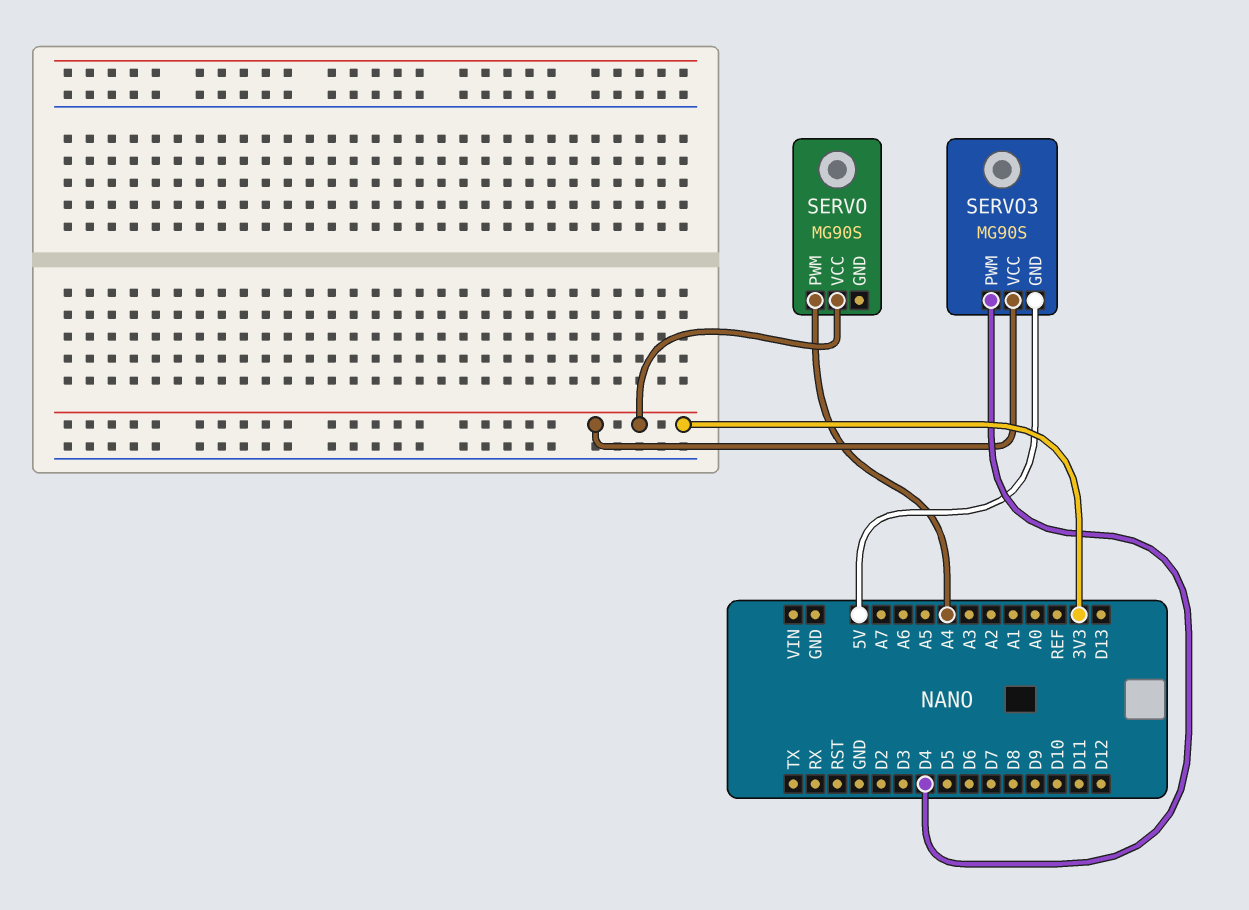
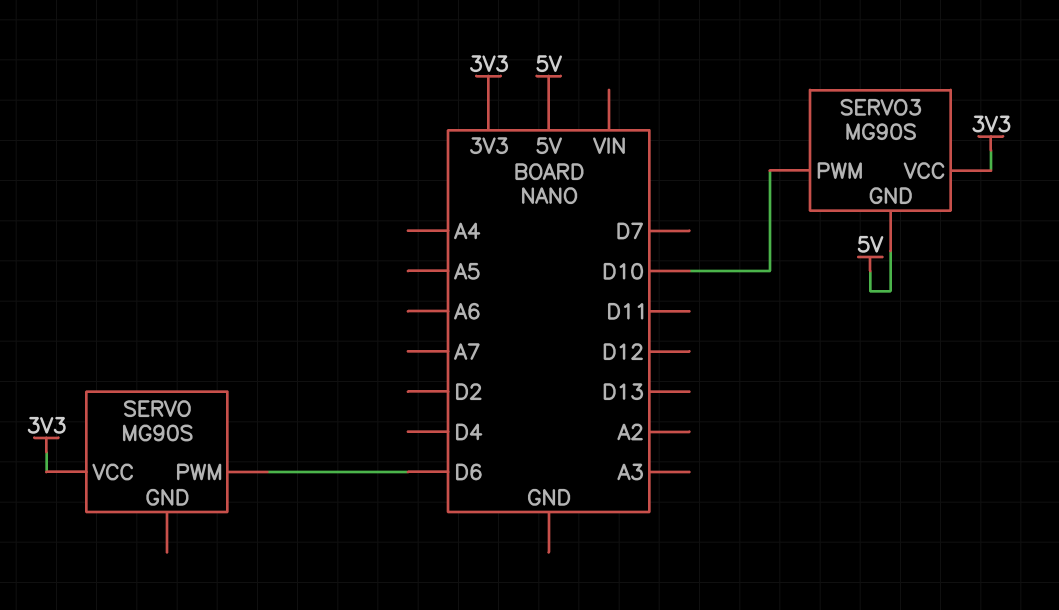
SERVO pin PWM: A4 -> D6
SERVO3 pin PWM: D4 -> D10

